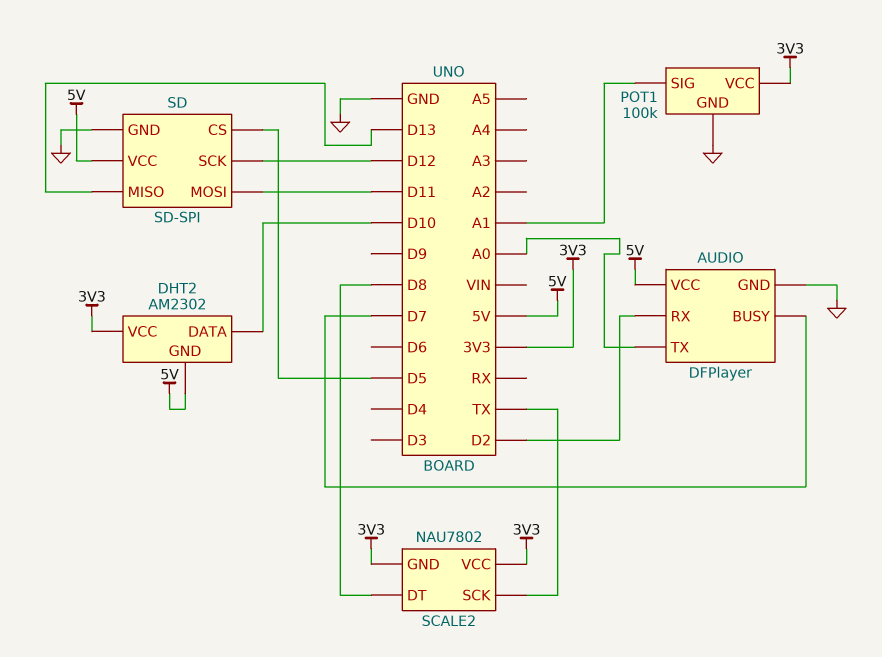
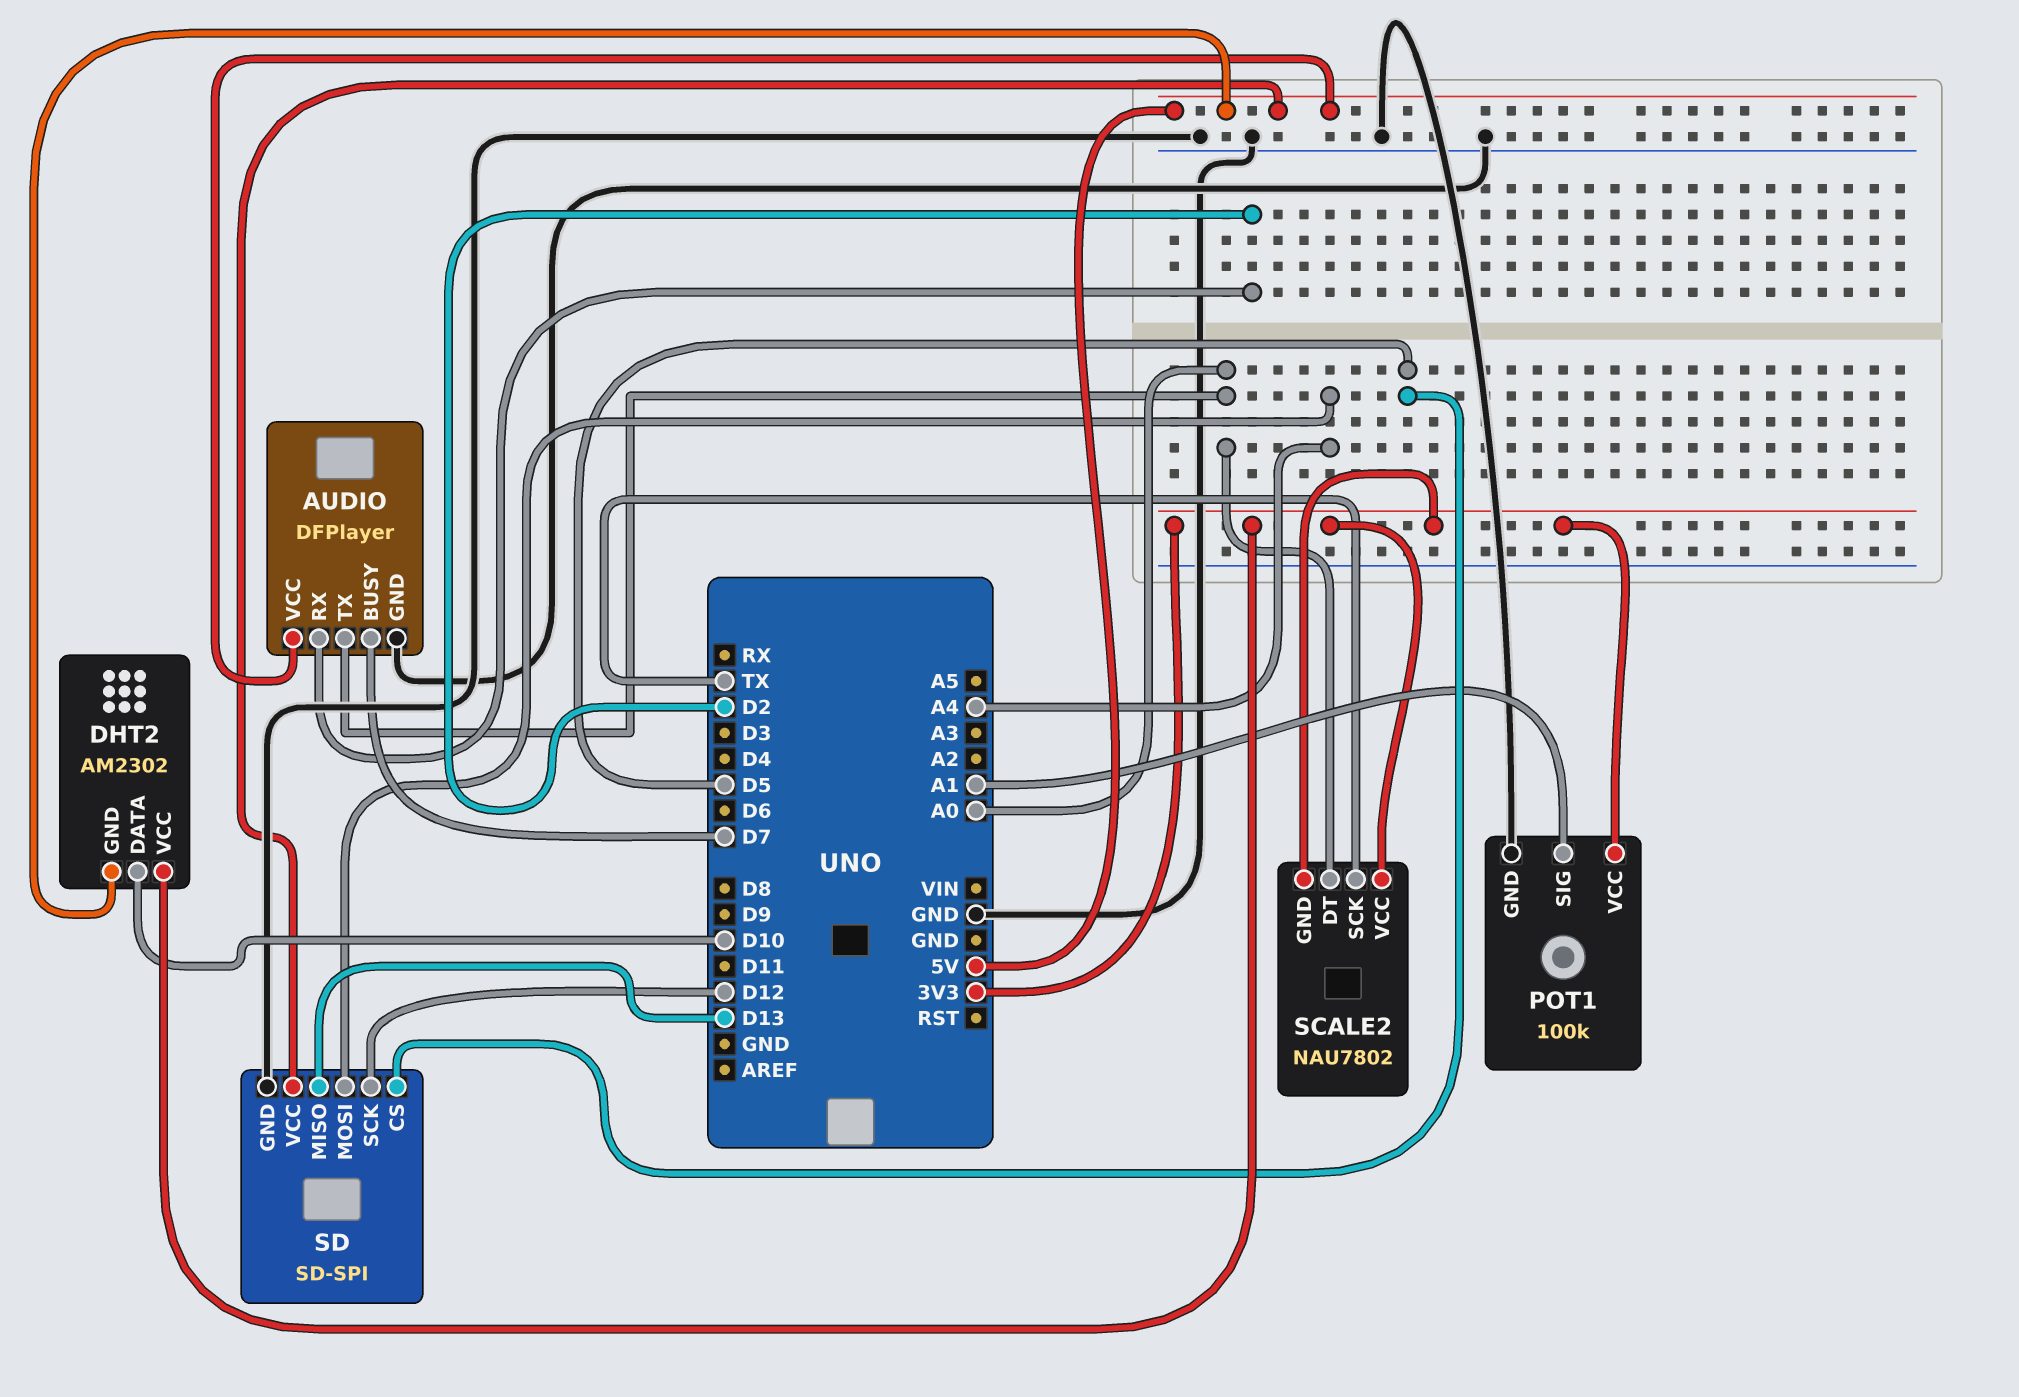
SCALE2 pin DT: D8 -> A0
SD pin MOSI: D11 -> A4

